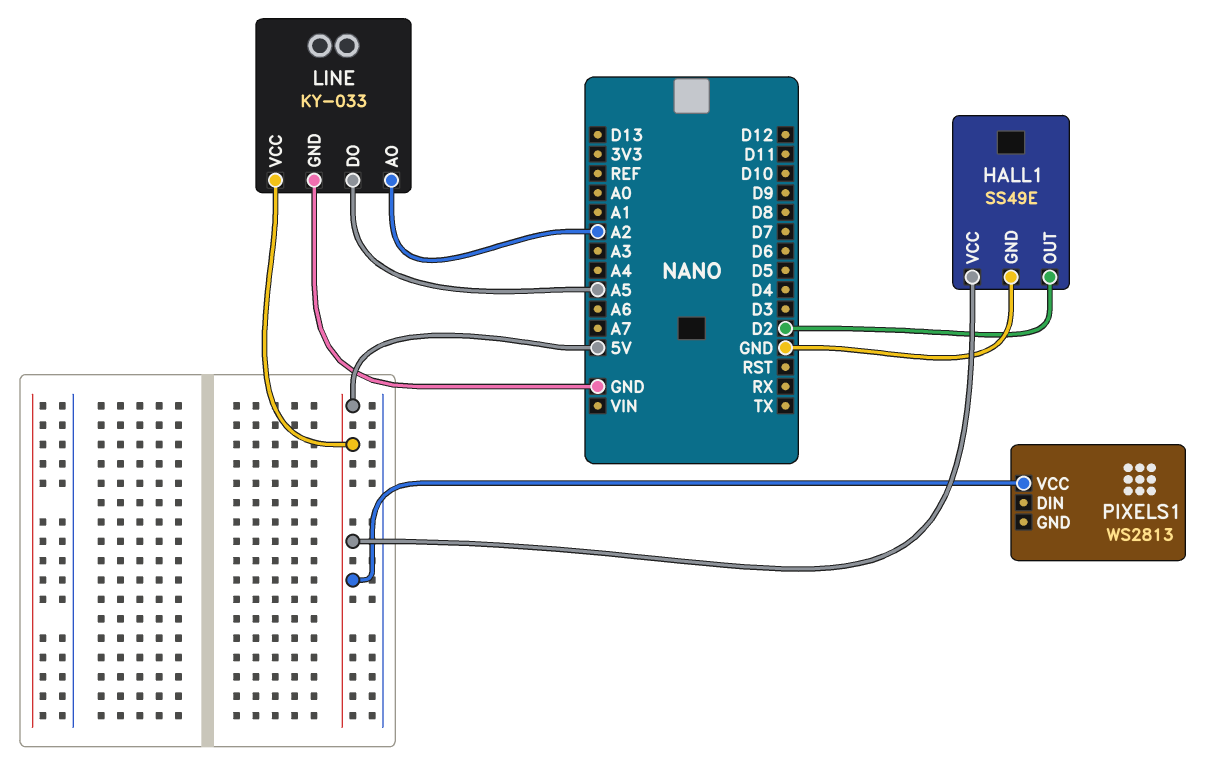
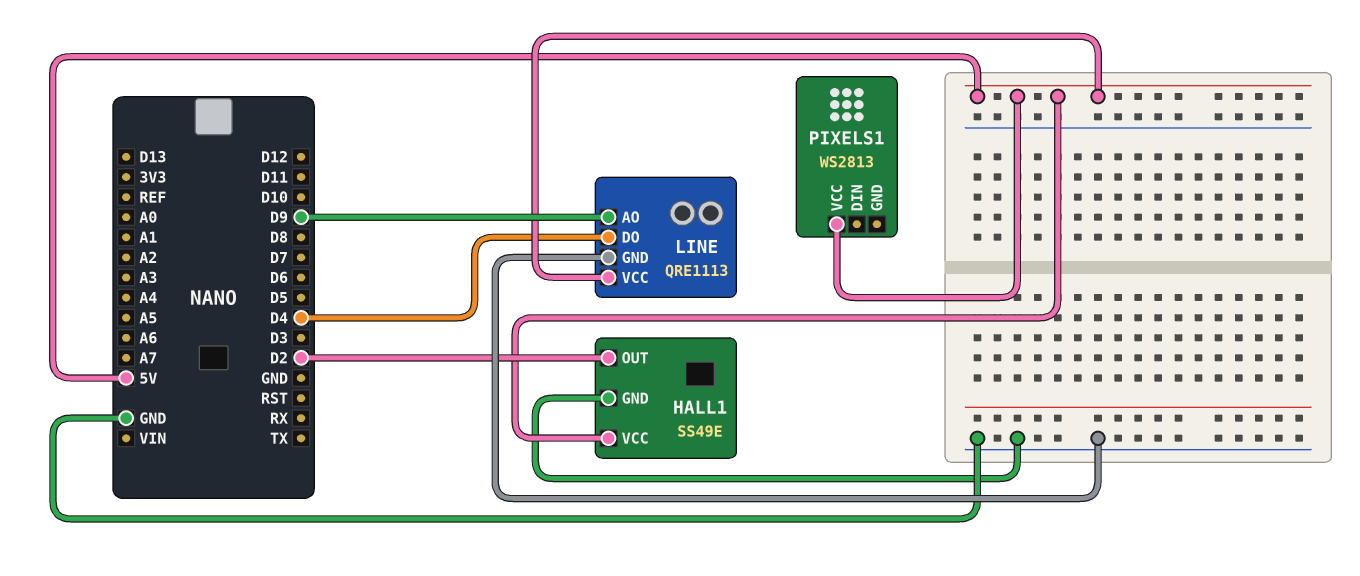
LINE: KY-033 -> QRE1113
LINE pin AO: A2 -> D9
LINE pin DO: A5 -> D4

